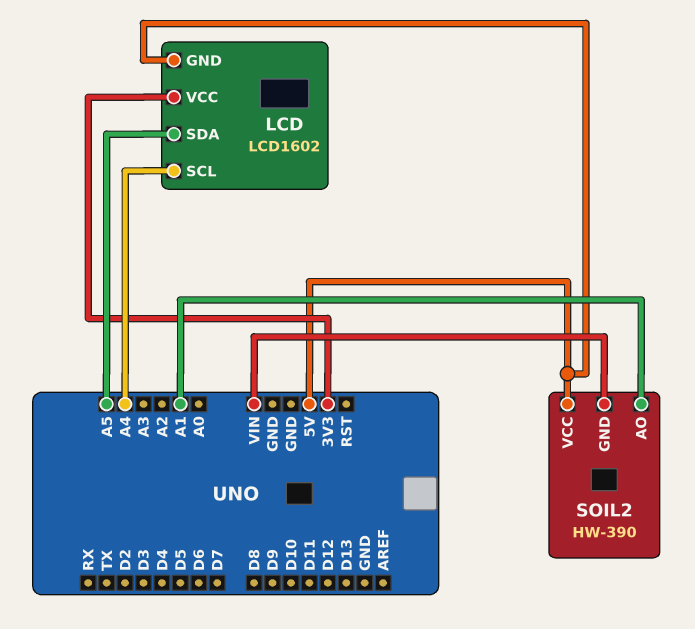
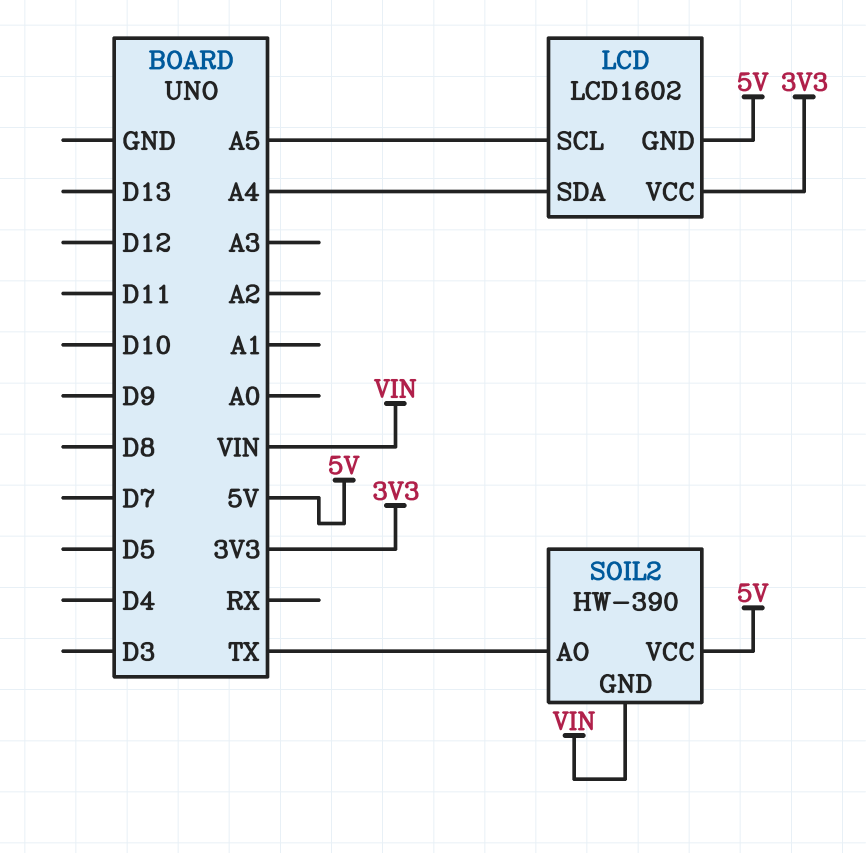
LCD pin SCL: A4 -> A5
LCD pin SDA: A5 -> A4
SOIL2 pin AO: A1 -> TX

